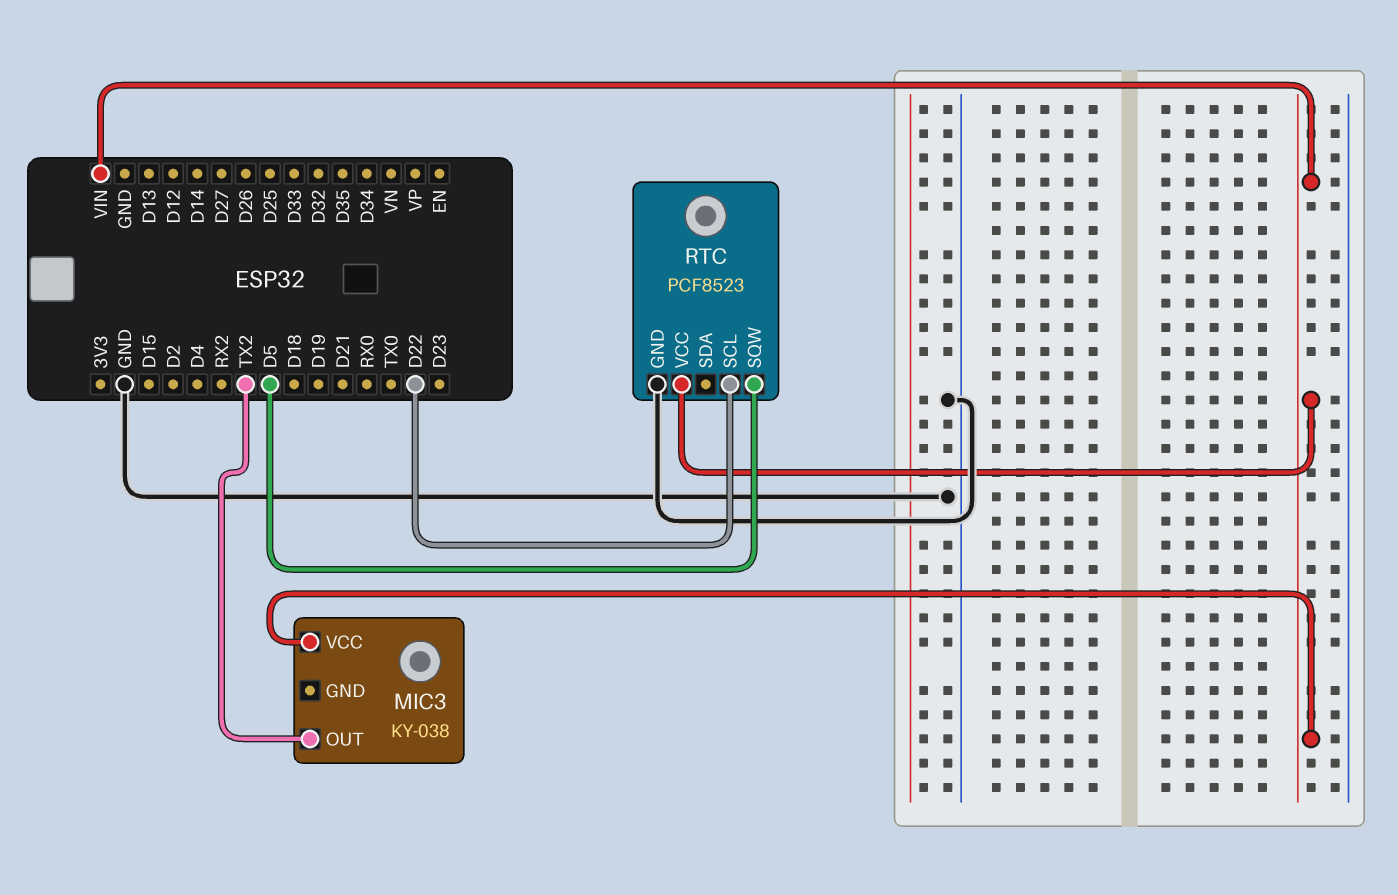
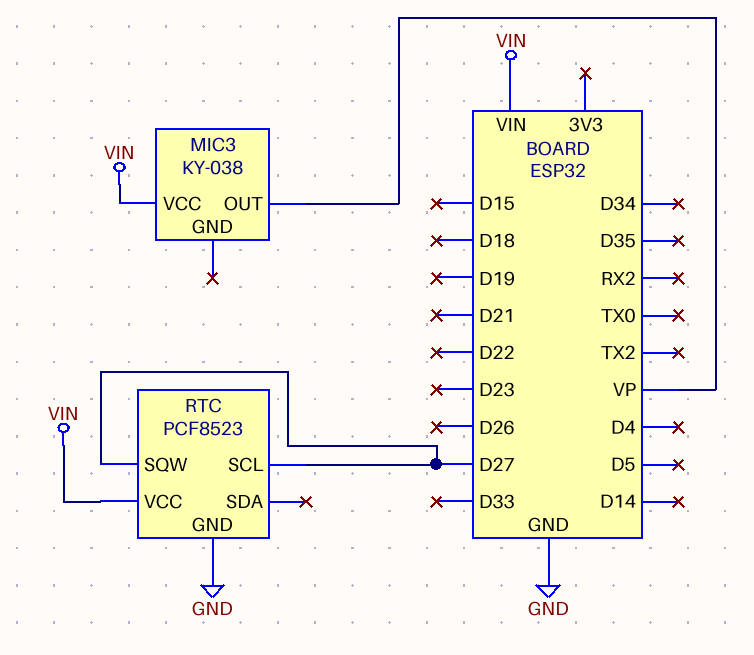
MIC3 pin OUT: TX2 -> VP
RTC pin SCL: D22 -> D27
RTC pin SQW: D5 -> D27

